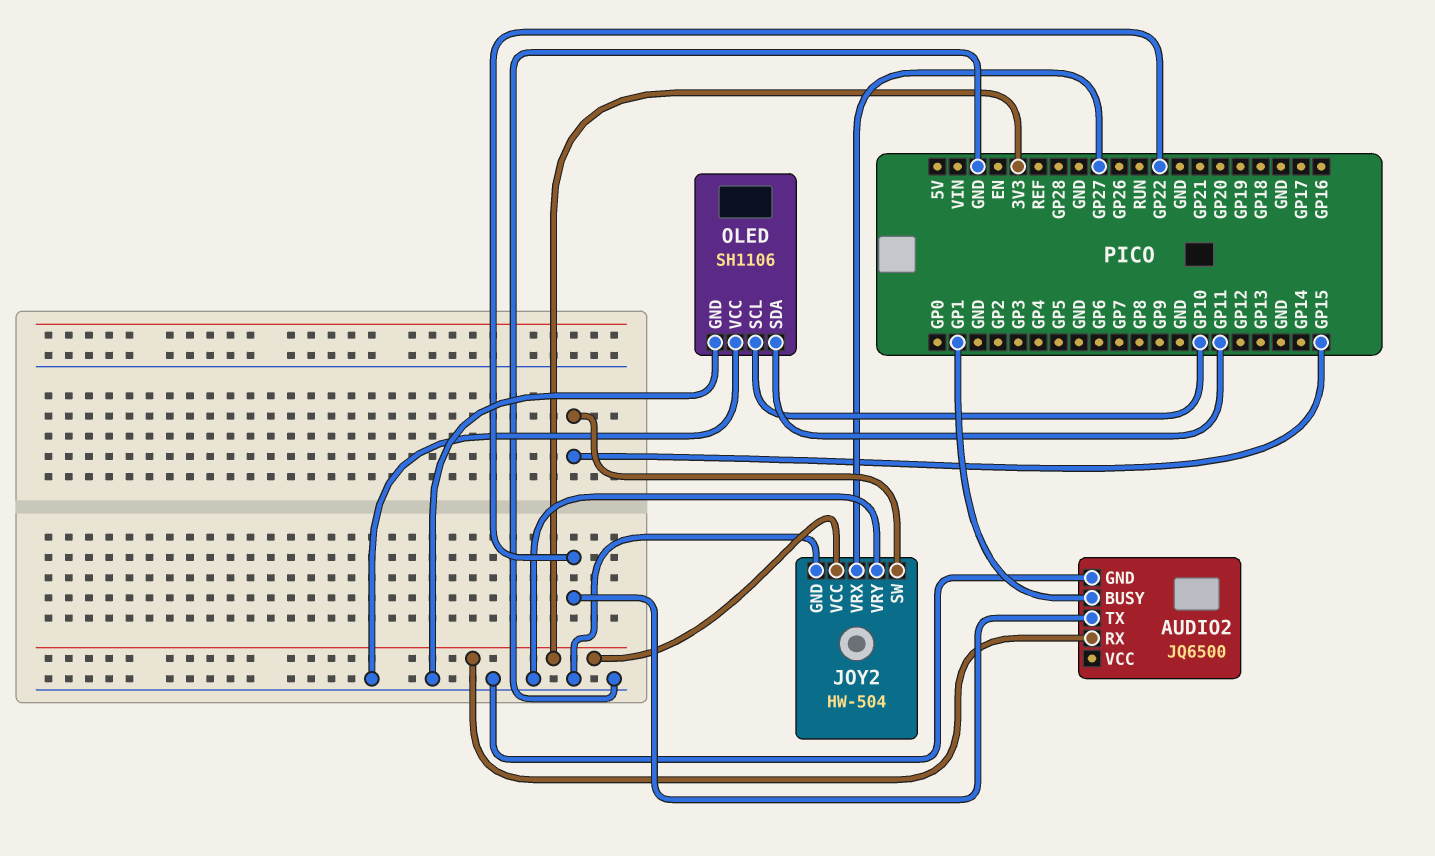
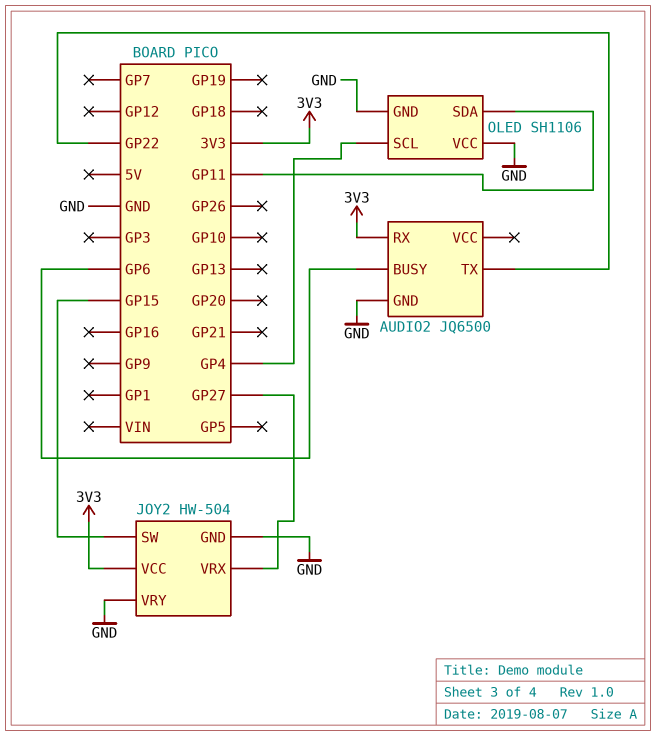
AUDIO2 pin BUSY: GP1 -> GP6
OLED pin SCL: GP10 -> GP4

